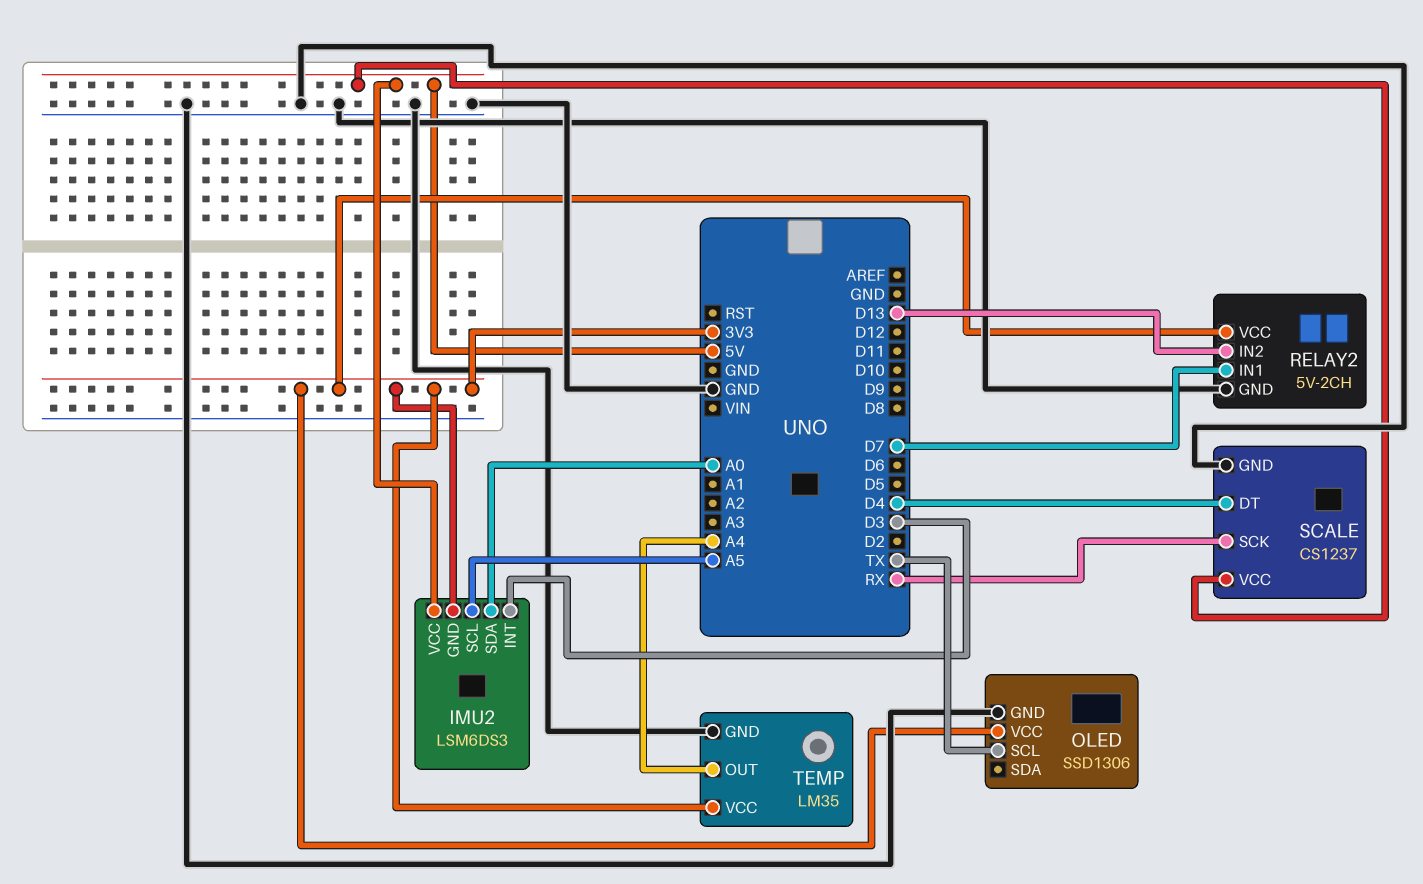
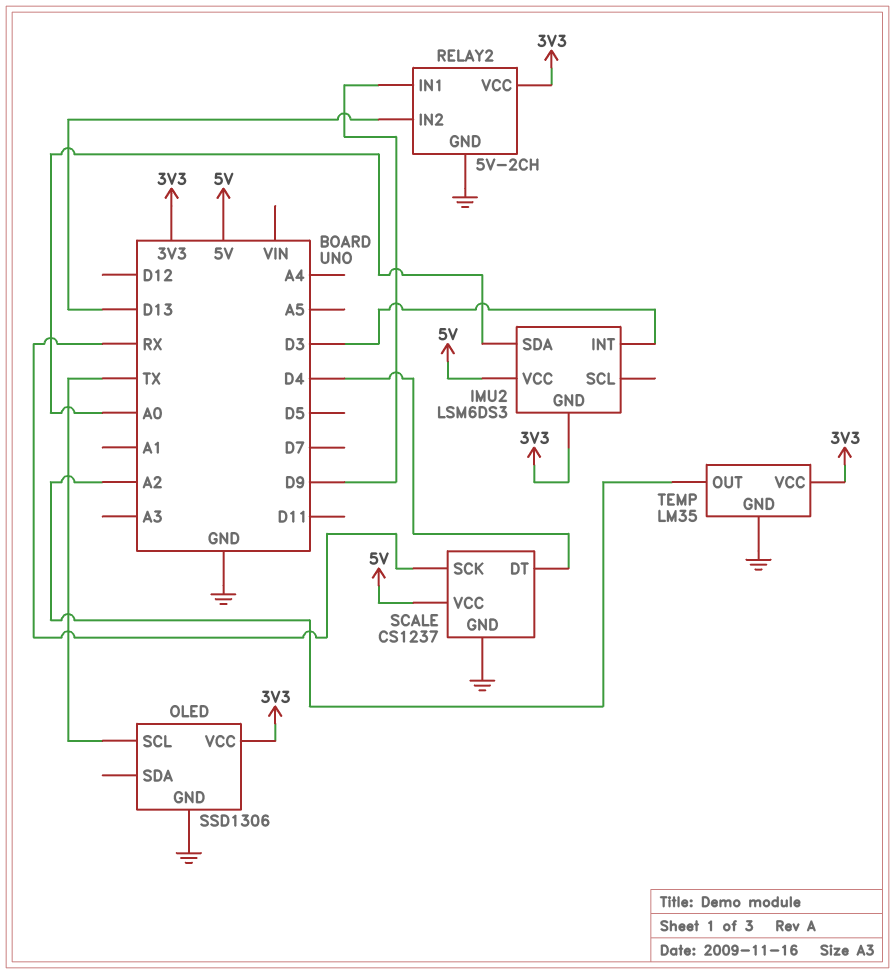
IMU2 pin SCL: A5 -> none
RELAY2 pin IN1: D7 -> D9
TEMP pin OUT: A4 -> A2

